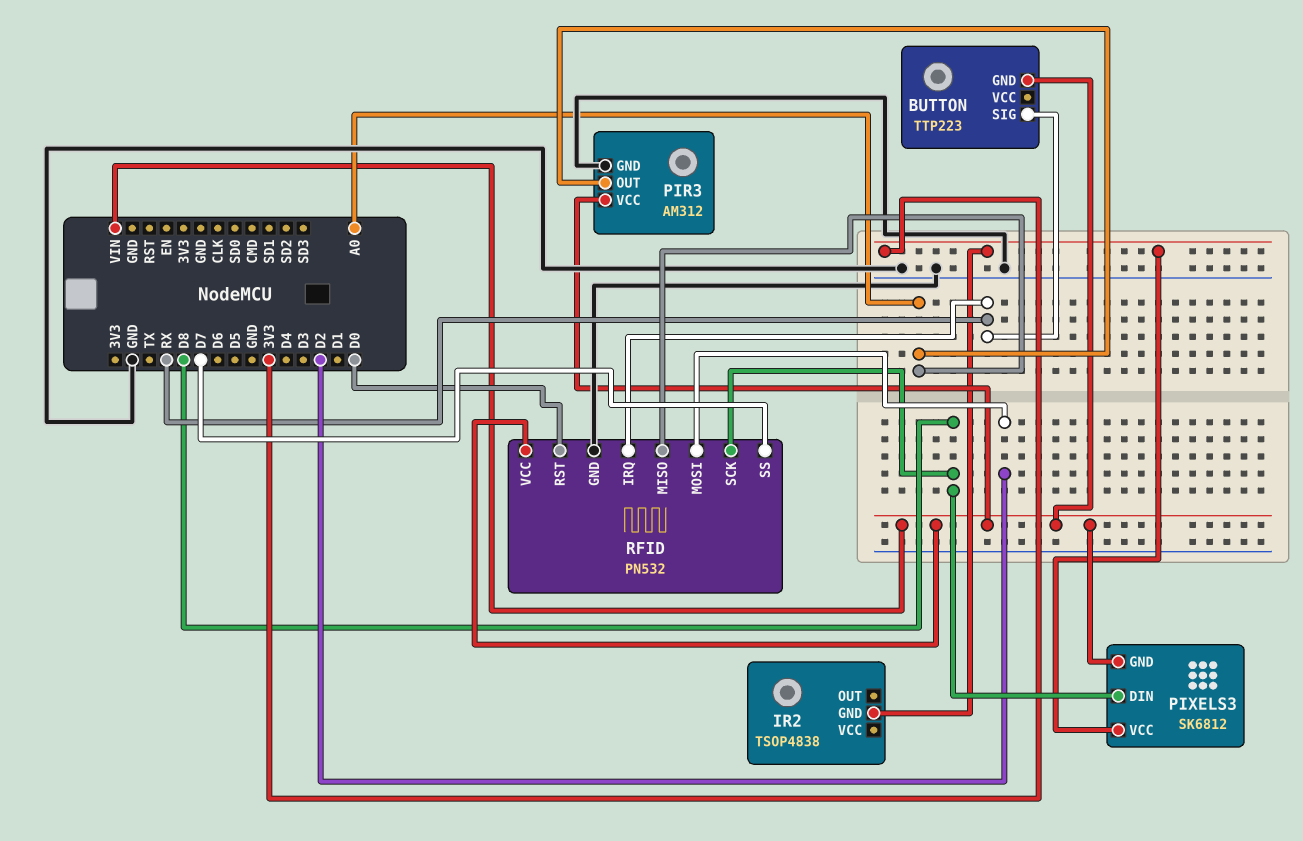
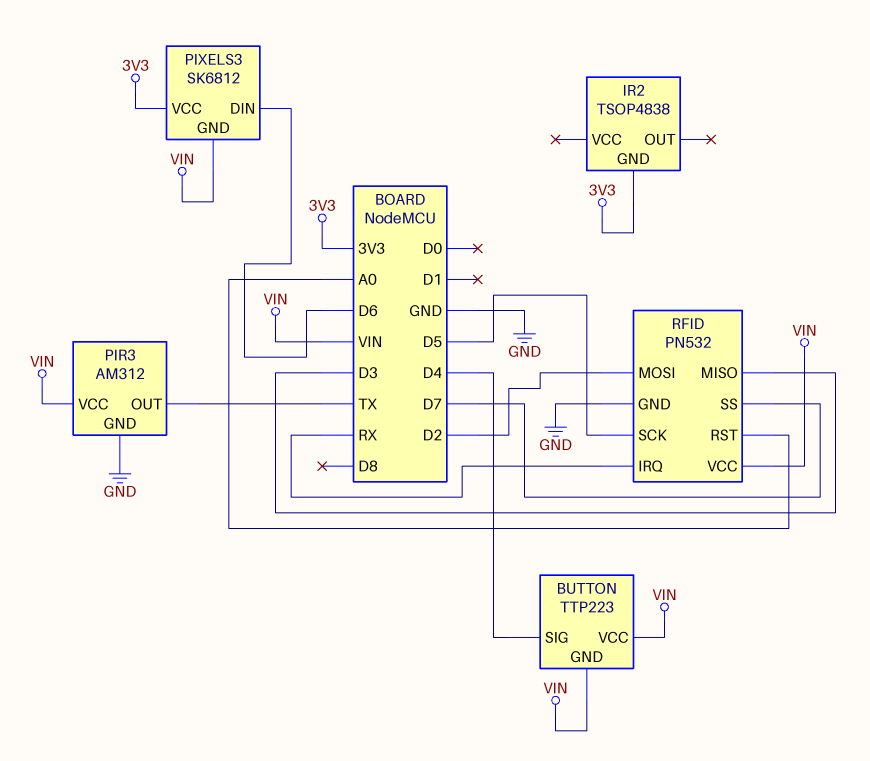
BUTTON pin SIG: RX -> D4
BUTTON pin VCC: none -> VIN
PIR3 pin OUT: A0 -> TX
PIXELS3 pin DIN: D8 -> D6
RFID pin MISO: A0 -> D3
RFID pin RST: D0 -> A0
RFID pin SCK: D8 -> D5

